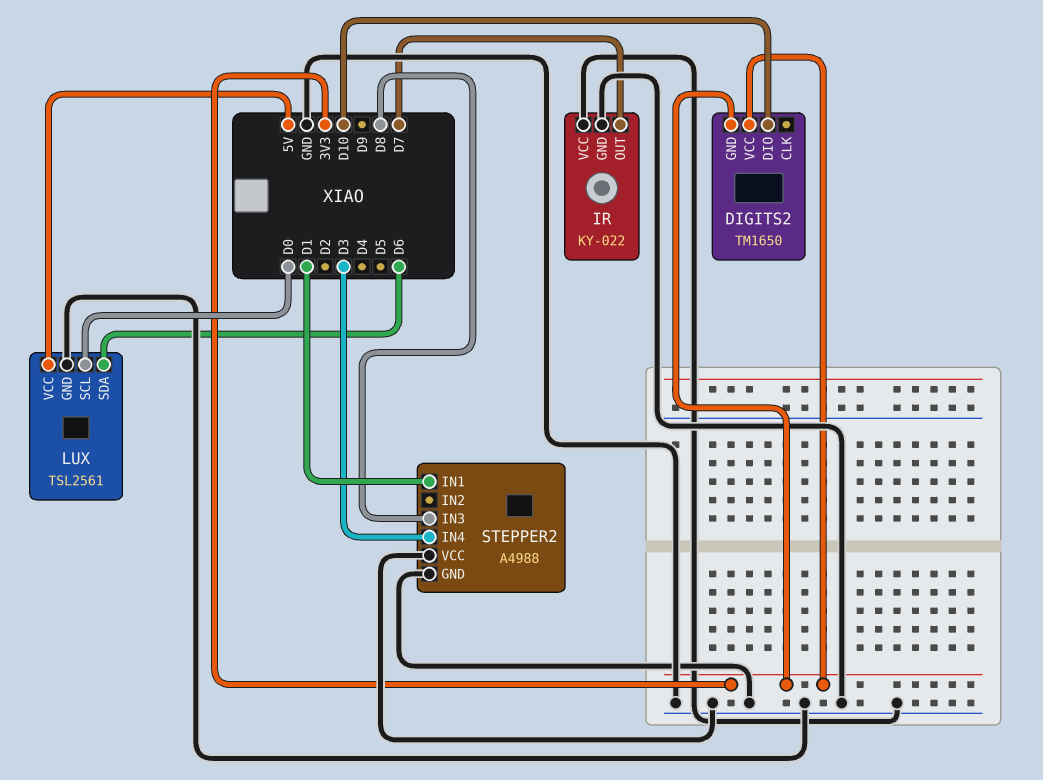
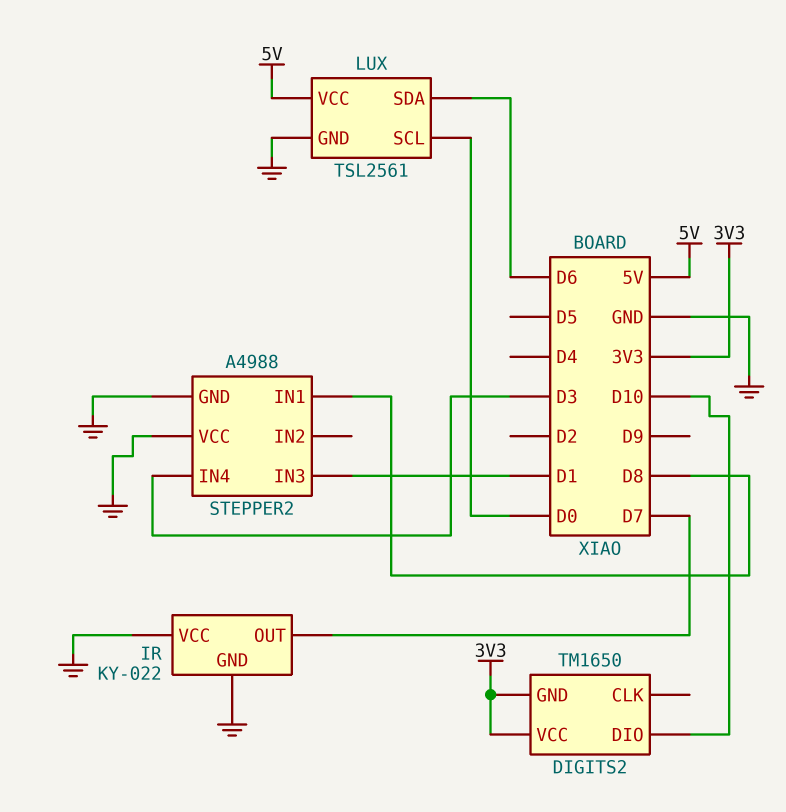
STEPPER2 pin IN1: D1 -> D8
STEPPER2 pin IN3: D8 -> D1

